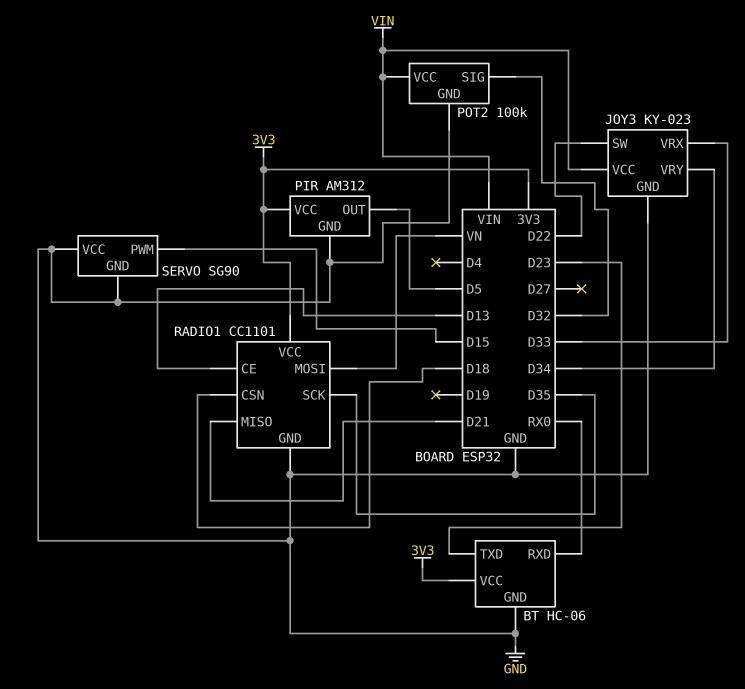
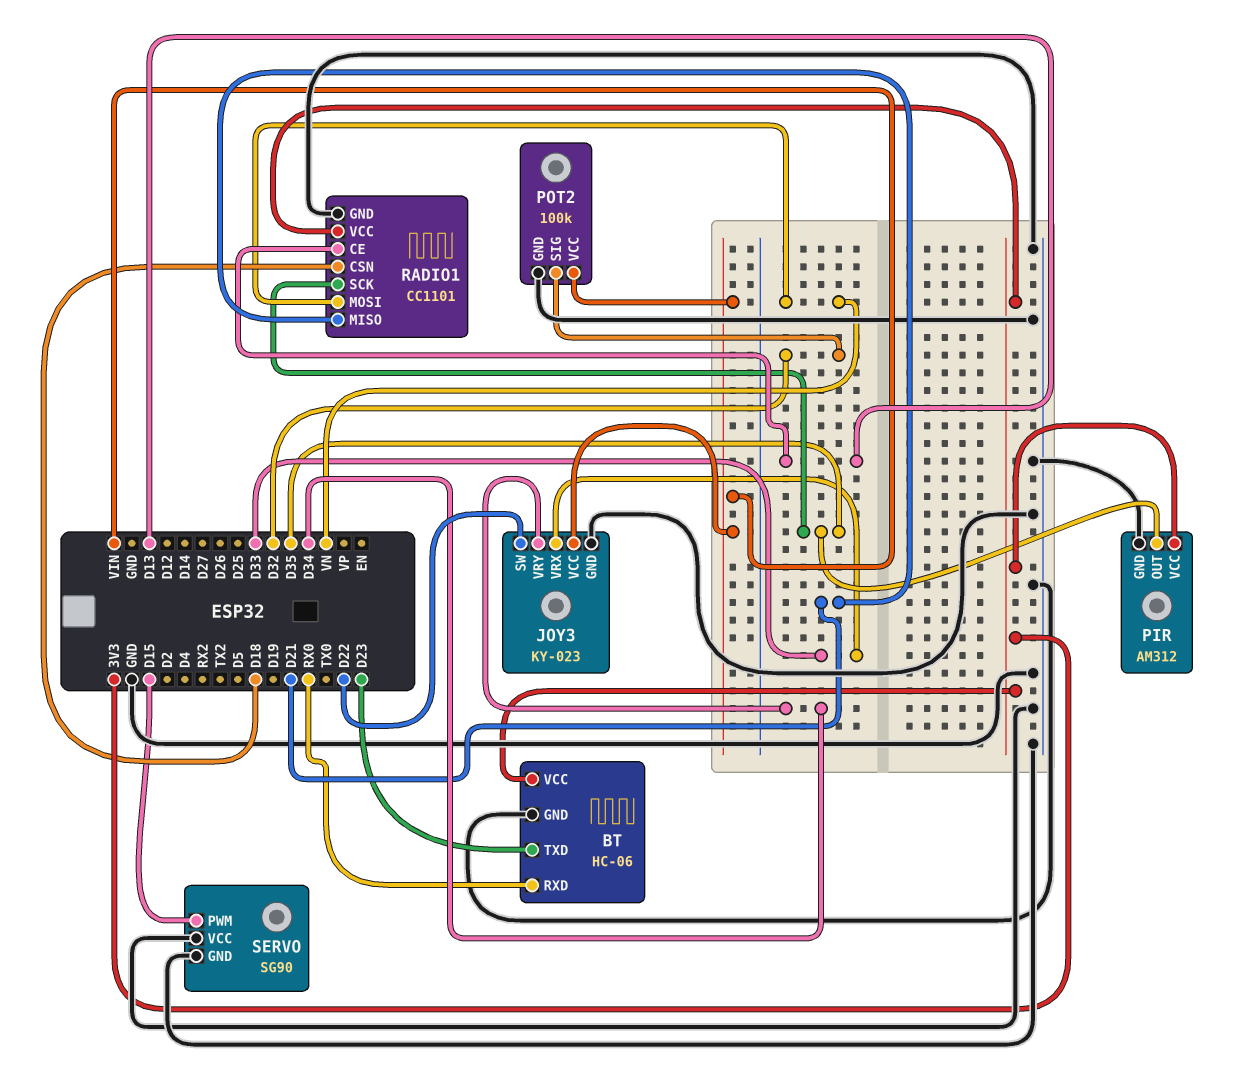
PIR pin OUT: D5 -> D35

